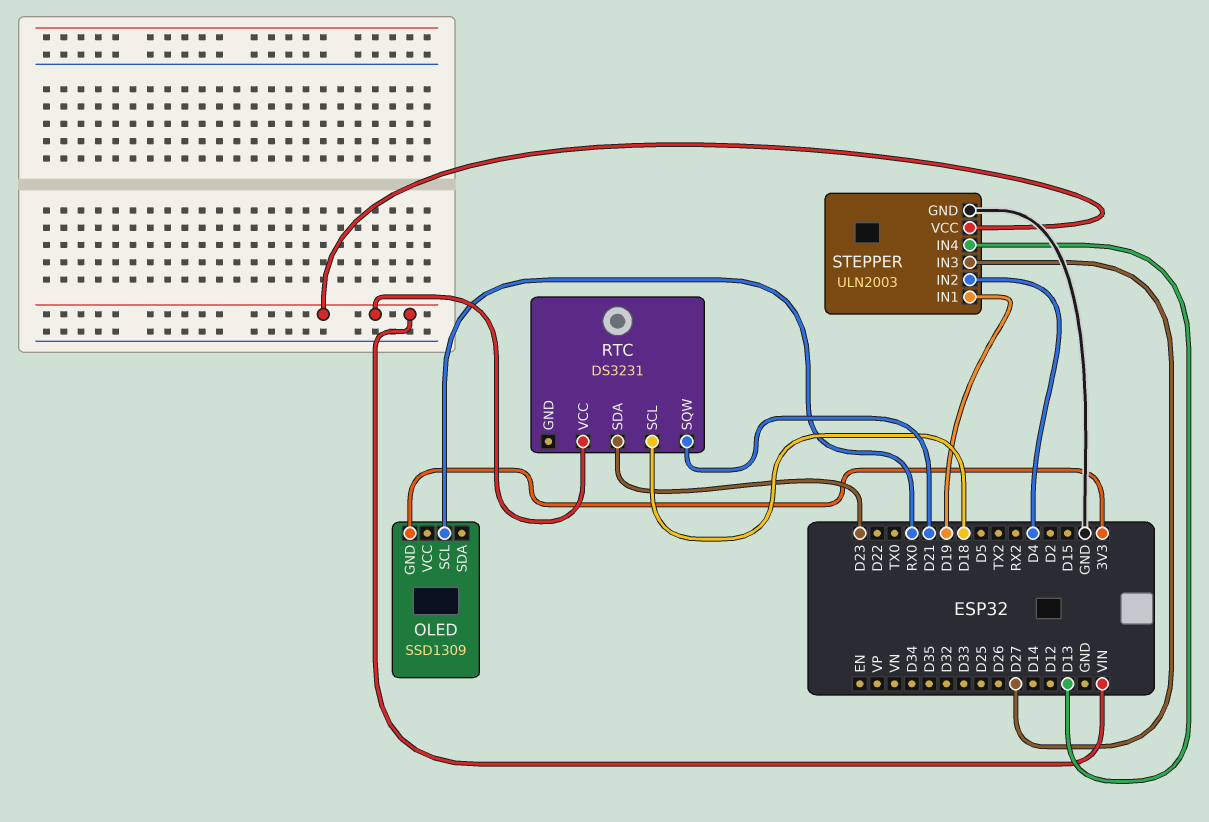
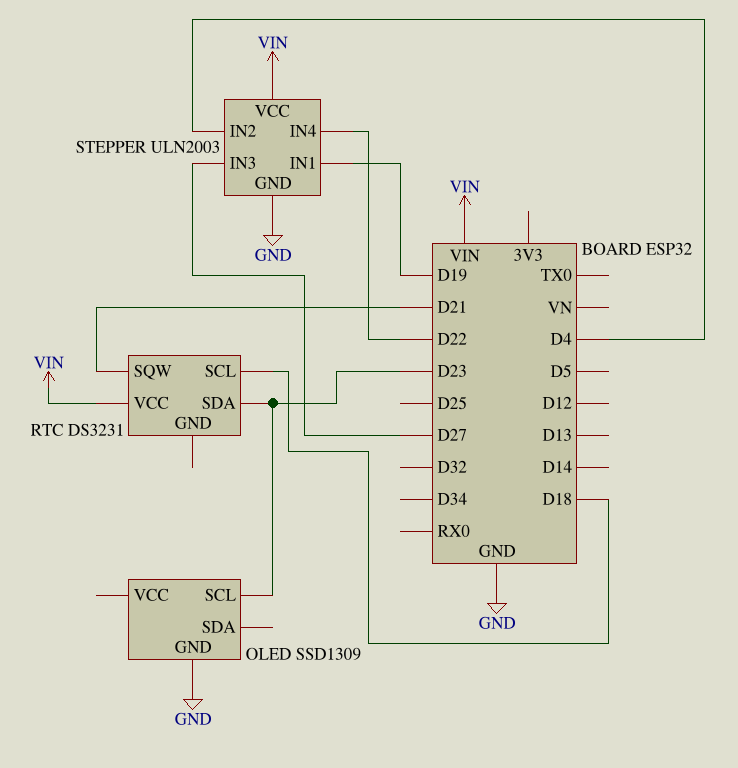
OLED pin GND: 3V3 -> GND
OLED pin SCL: RX0 -> D23
STEPPER pin IN4: D13 -> D22

